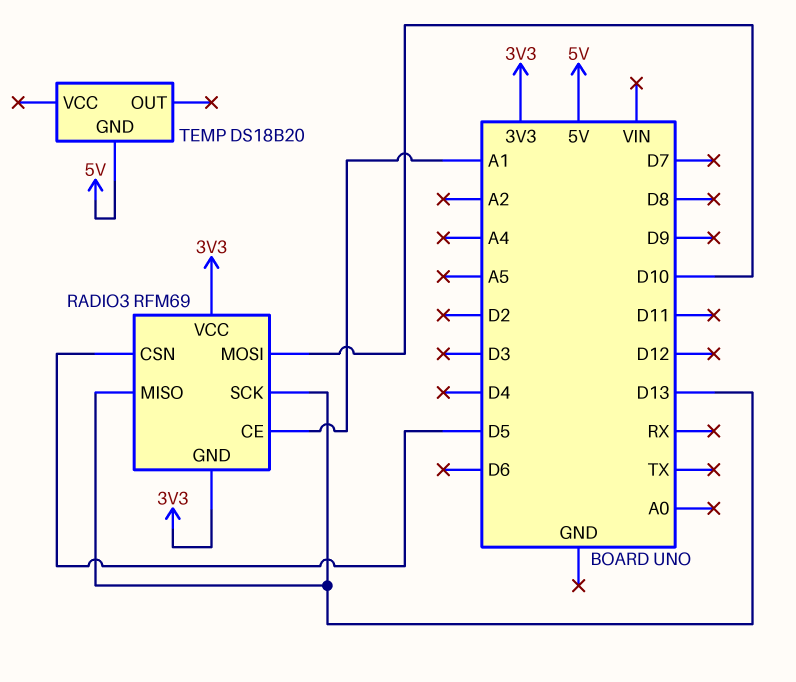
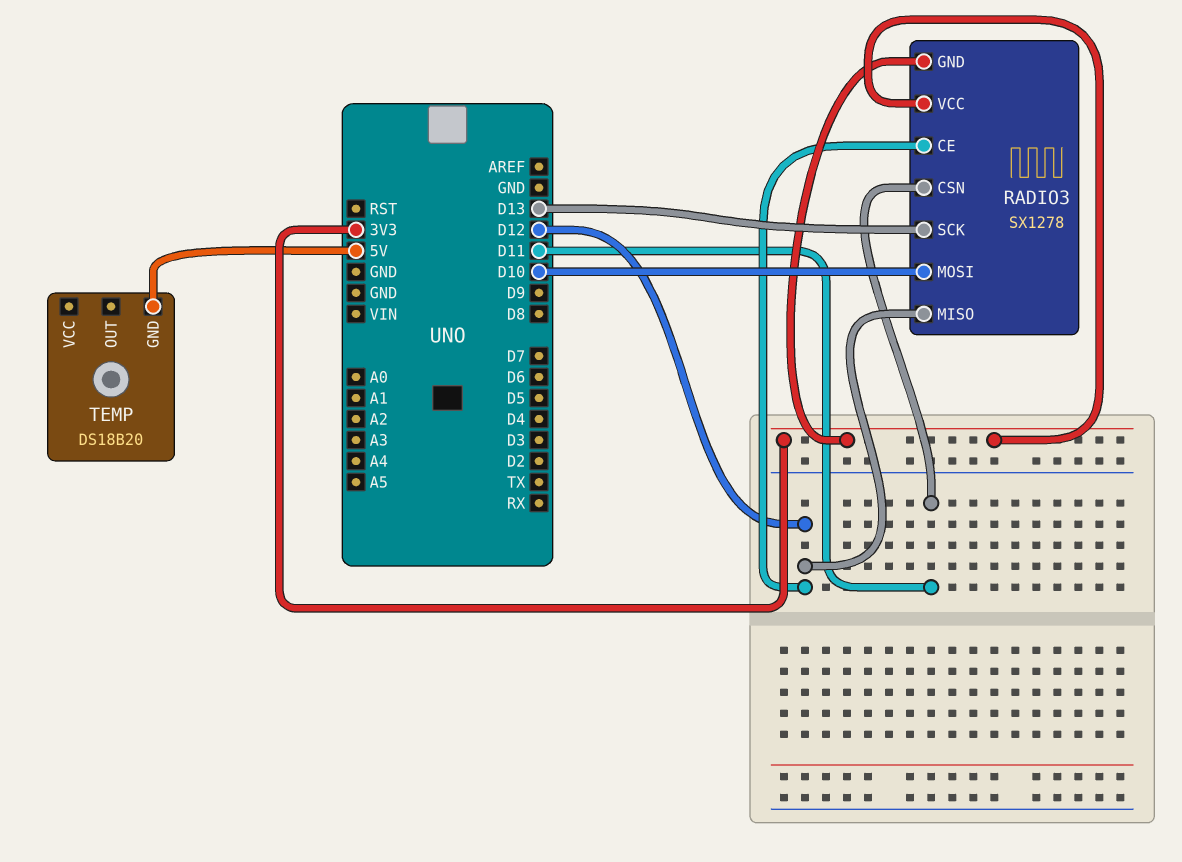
RADIO3: RFM69 -> SX1278
RADIO3 pin CE: A1 -> D12
RADIO3 pin CSN: D5 -> D11
RADIO3 pin MISO: D13 -> D12

